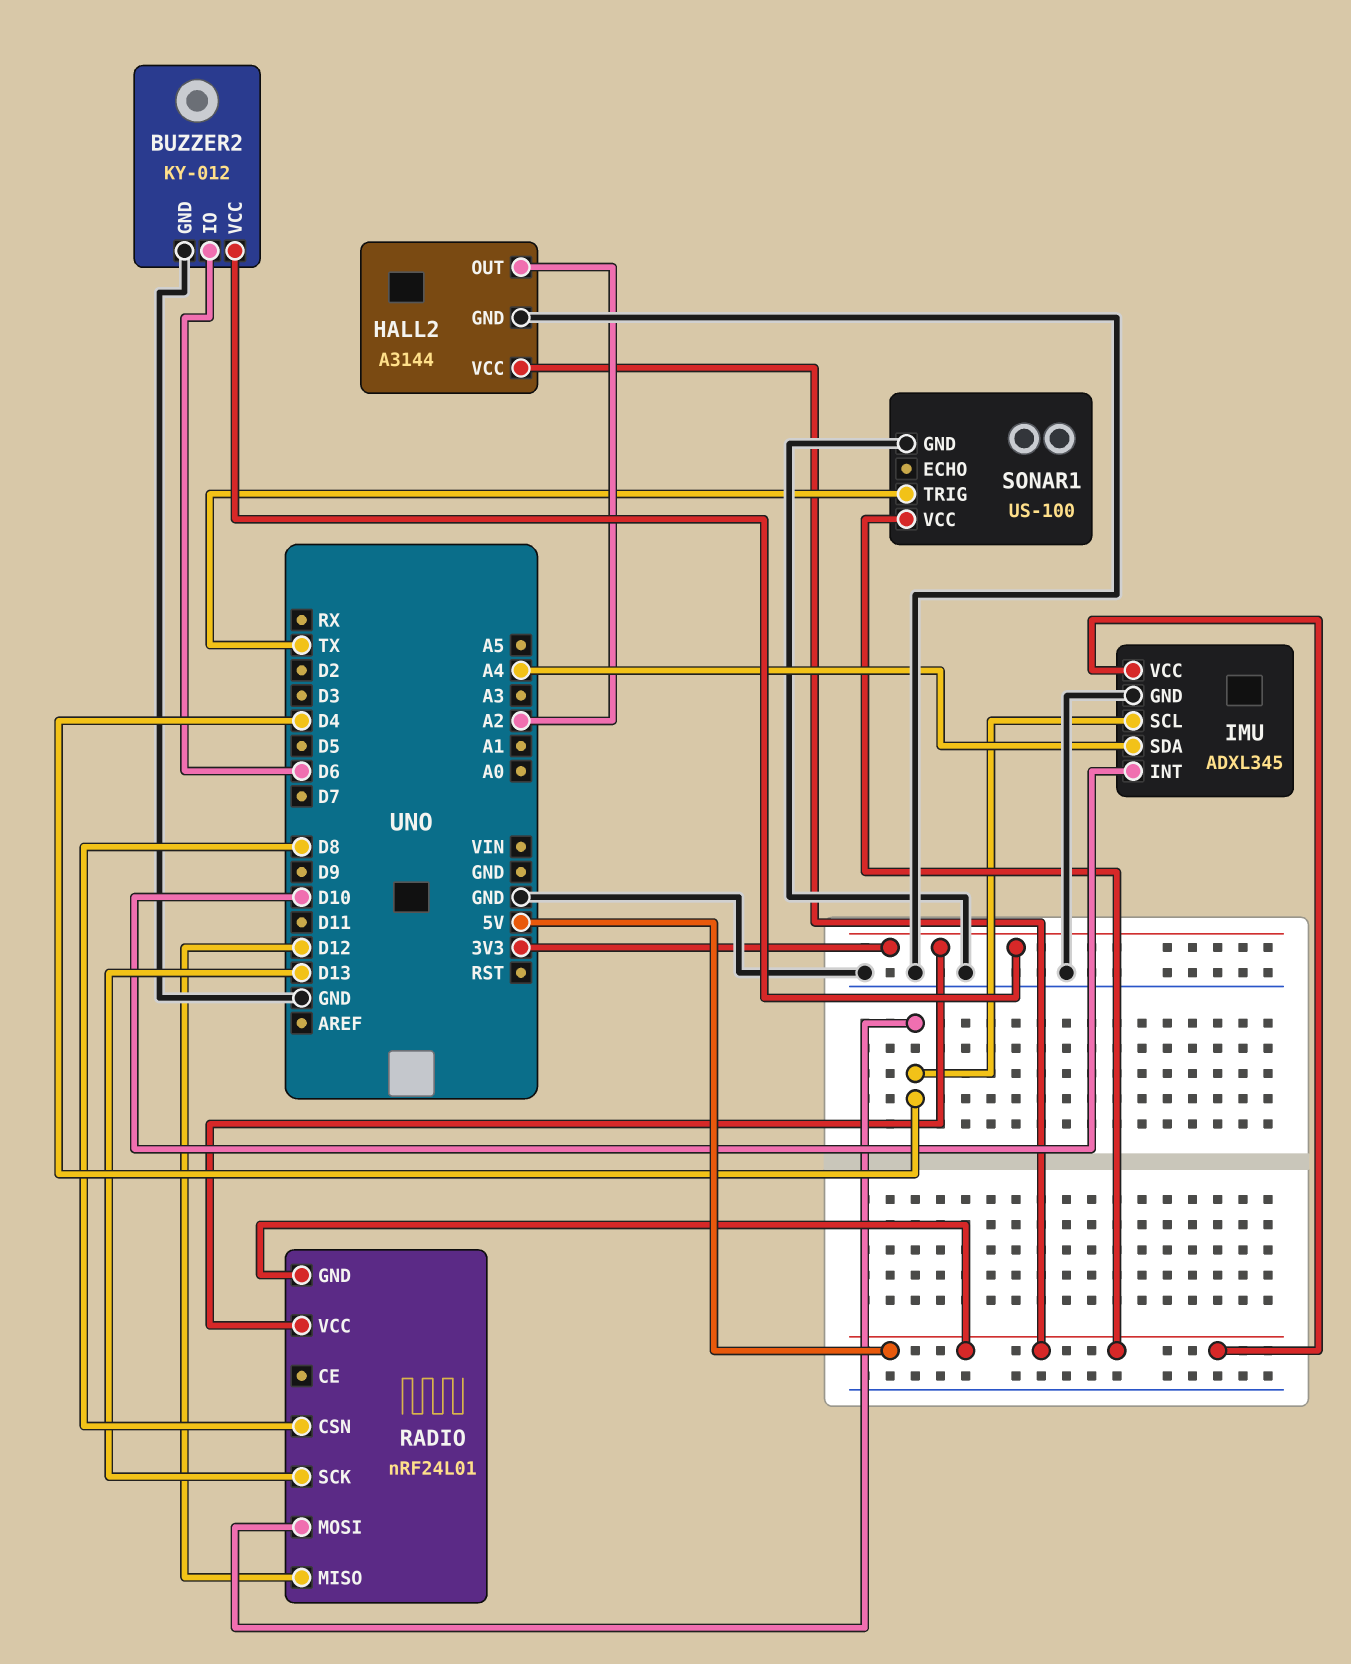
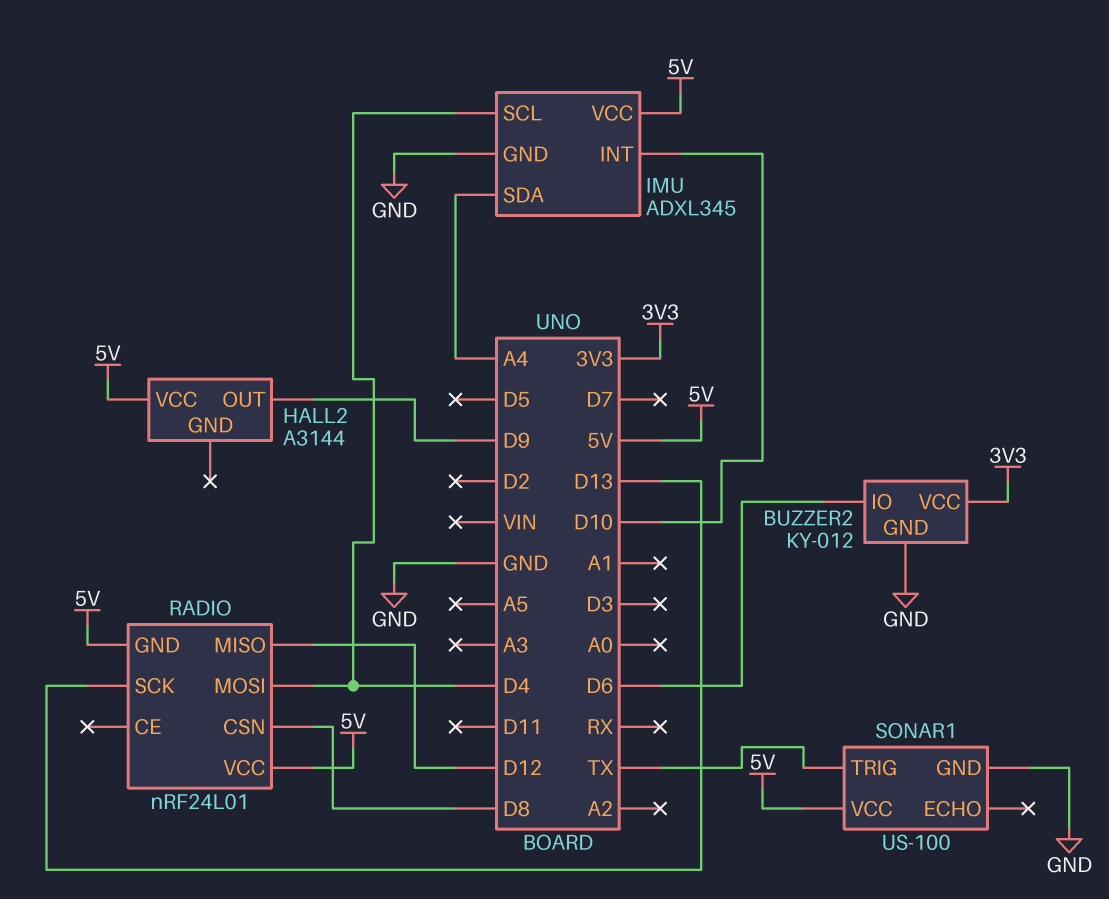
HALL2 pin GND: GND -> none
HALL2 pin OUT: A2 -> D9
RADIO pin VCC: 3V3 -> 5V

